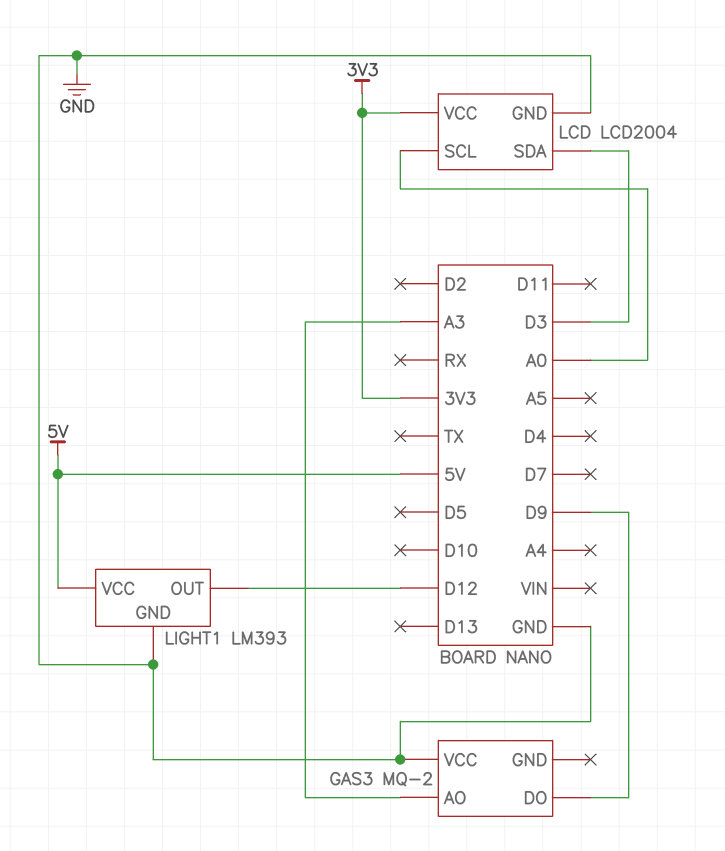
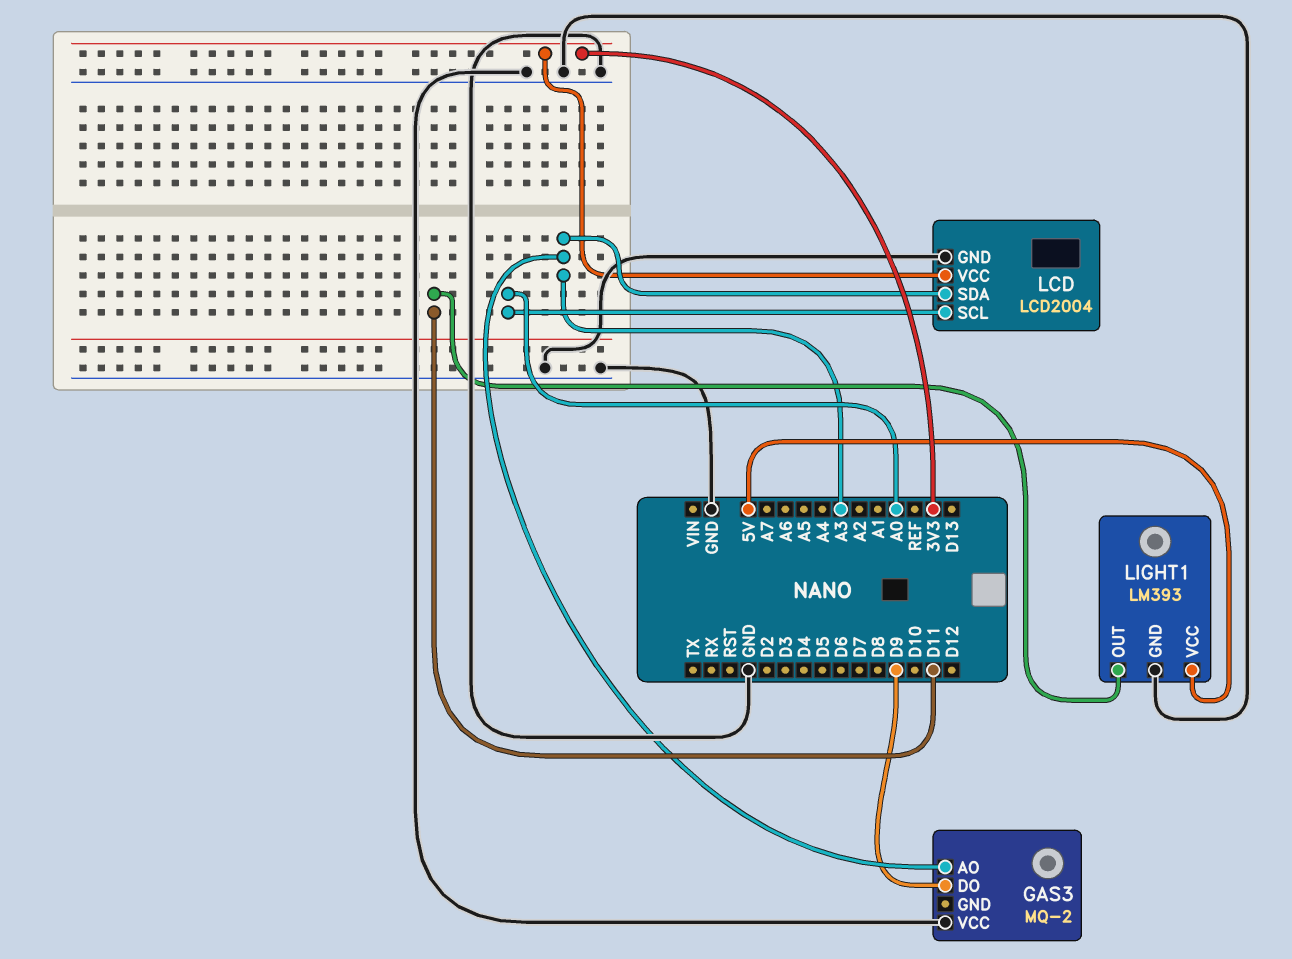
LCD pin SDA: D3 -> A3
LIGHT1 pin OUT: D12 -> D11

